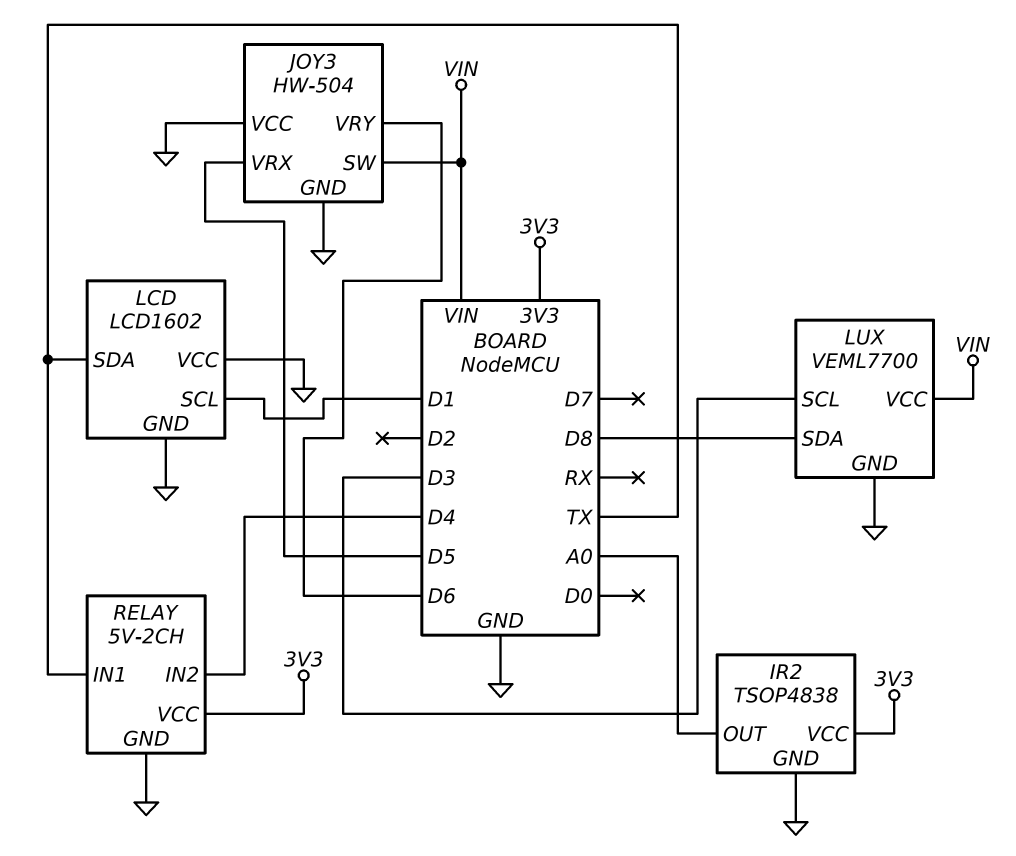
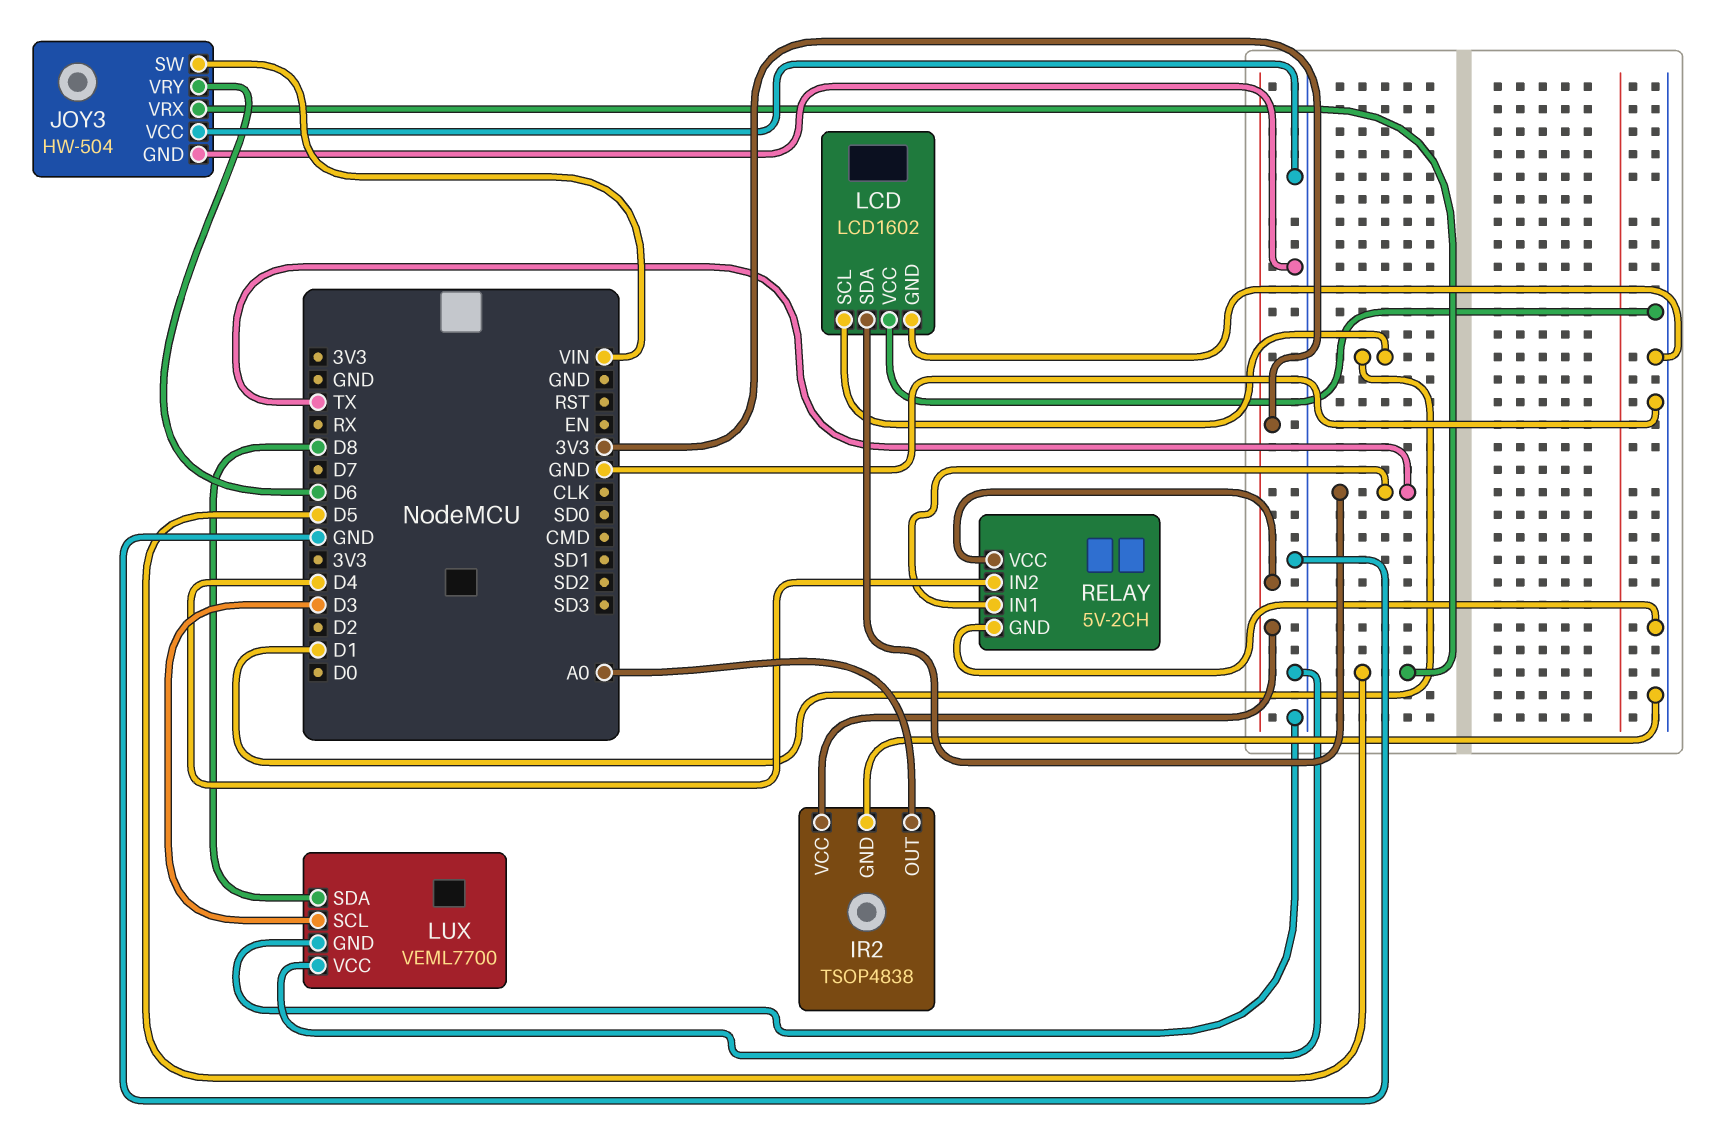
LUX pin VCC: VIN -> GND

